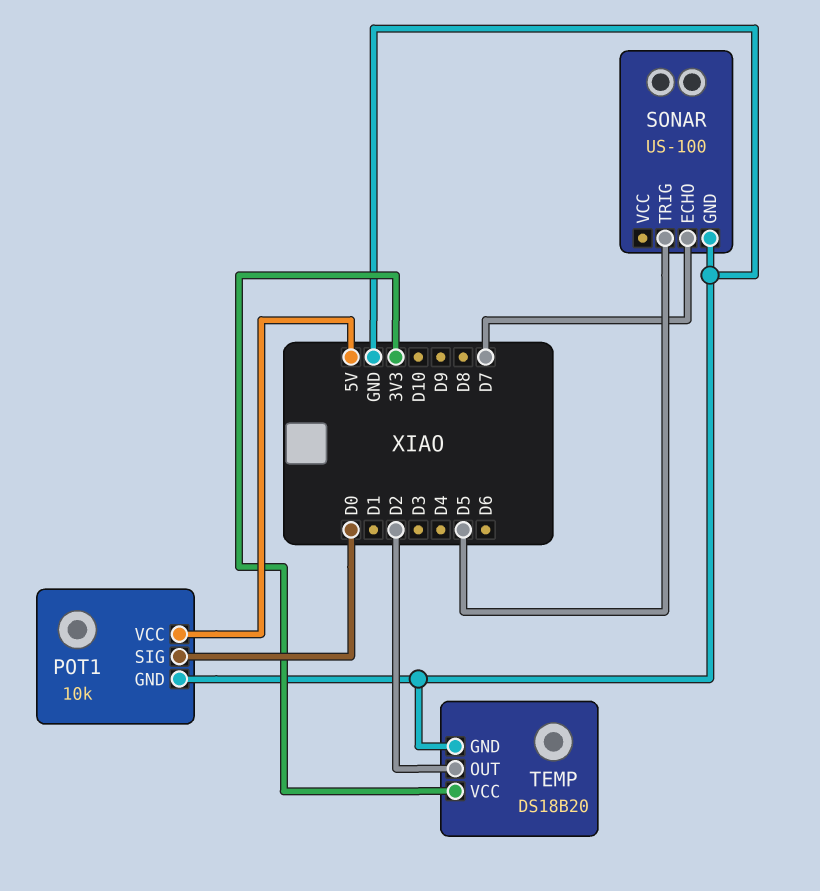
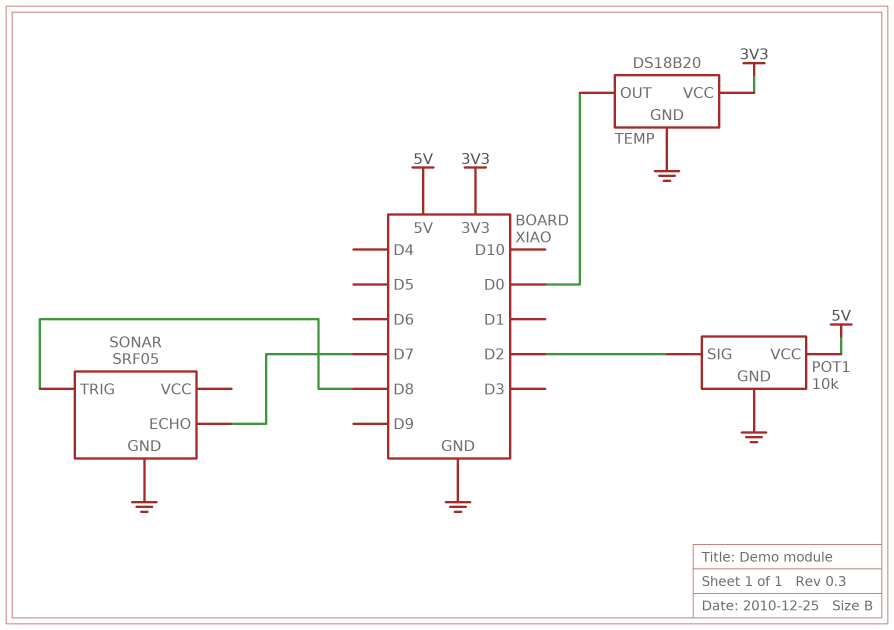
POT1 pin SIG: D0 -> D2
SONAR: US-100 -> SRF05
SONAR pin TRIG: D5 -> D8
TEMP pin OUT: D2 -> D0

